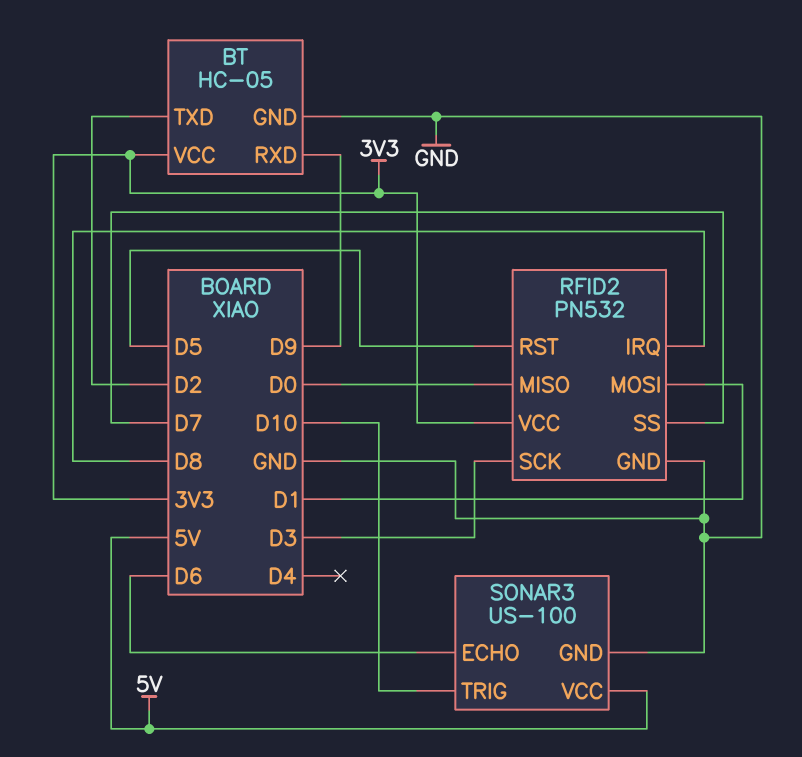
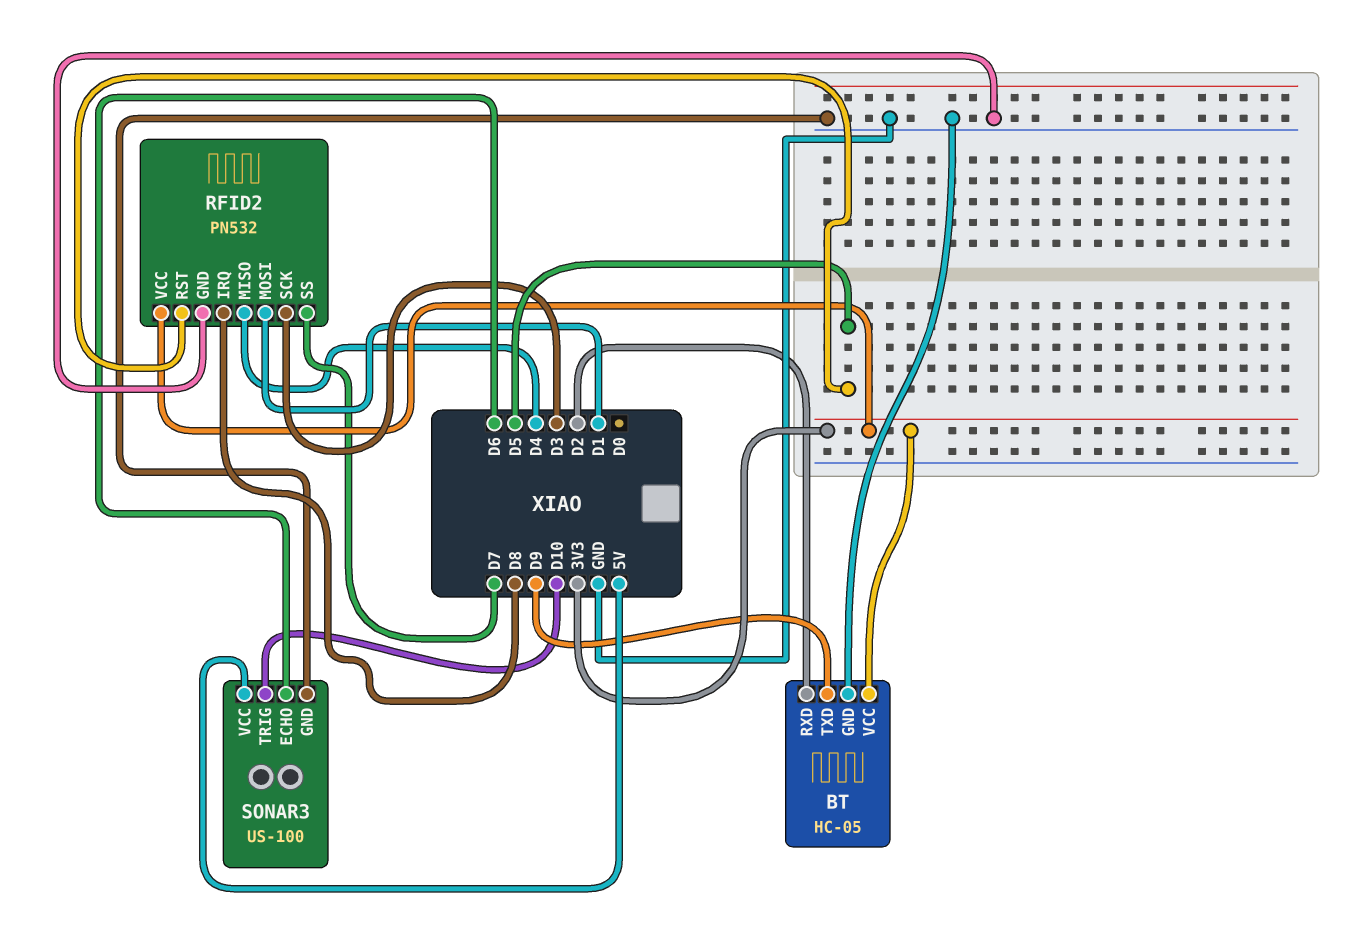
BT pin RXD: D9 -> D2
BT pin TXD: D2 -> D9
RFID2 pin MISO: D0 -> D4

